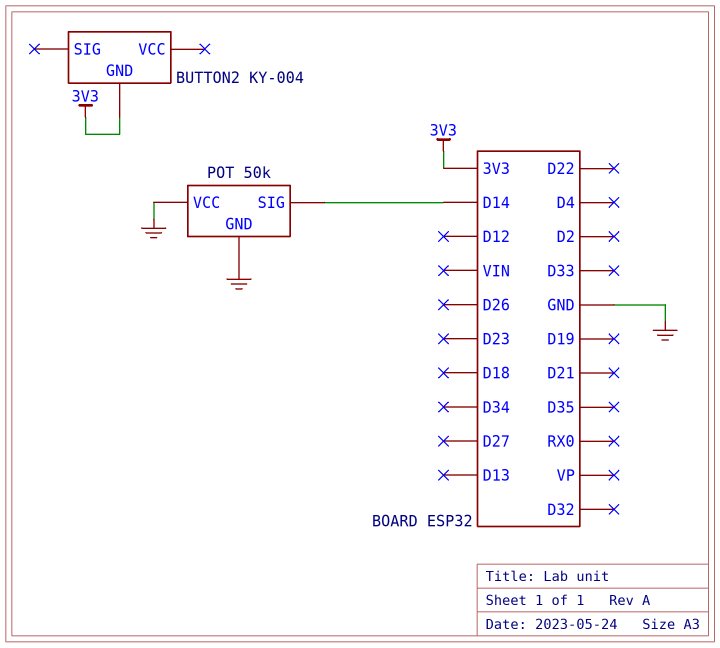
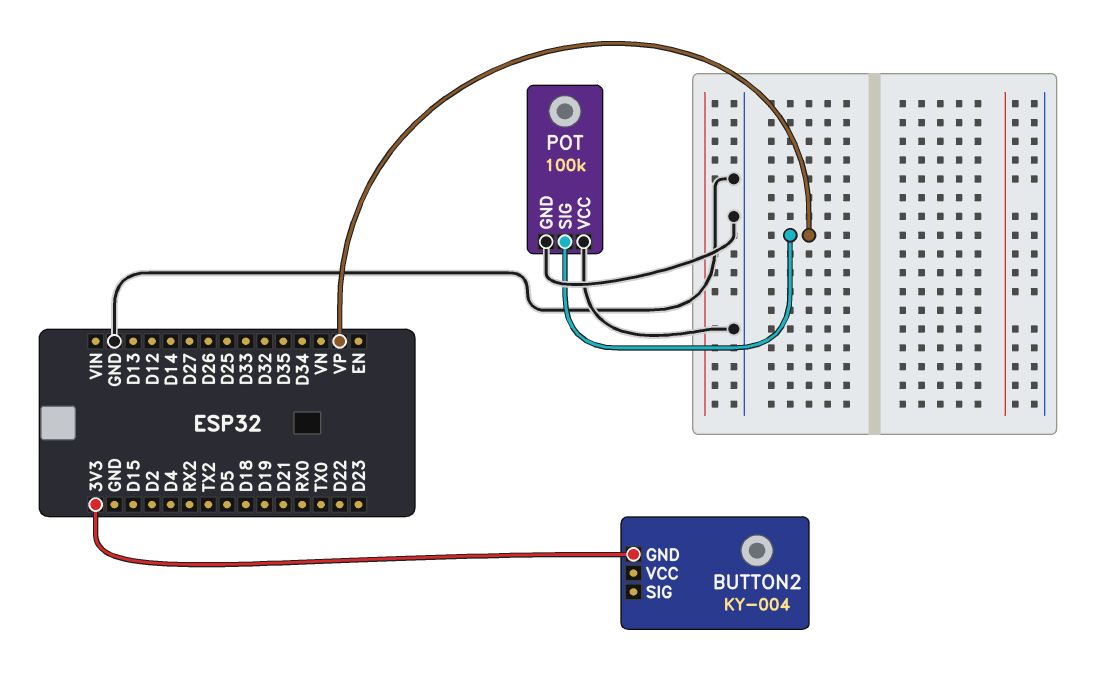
POT: 50k -> 100k
POT pin SIG: D14 -> VP

